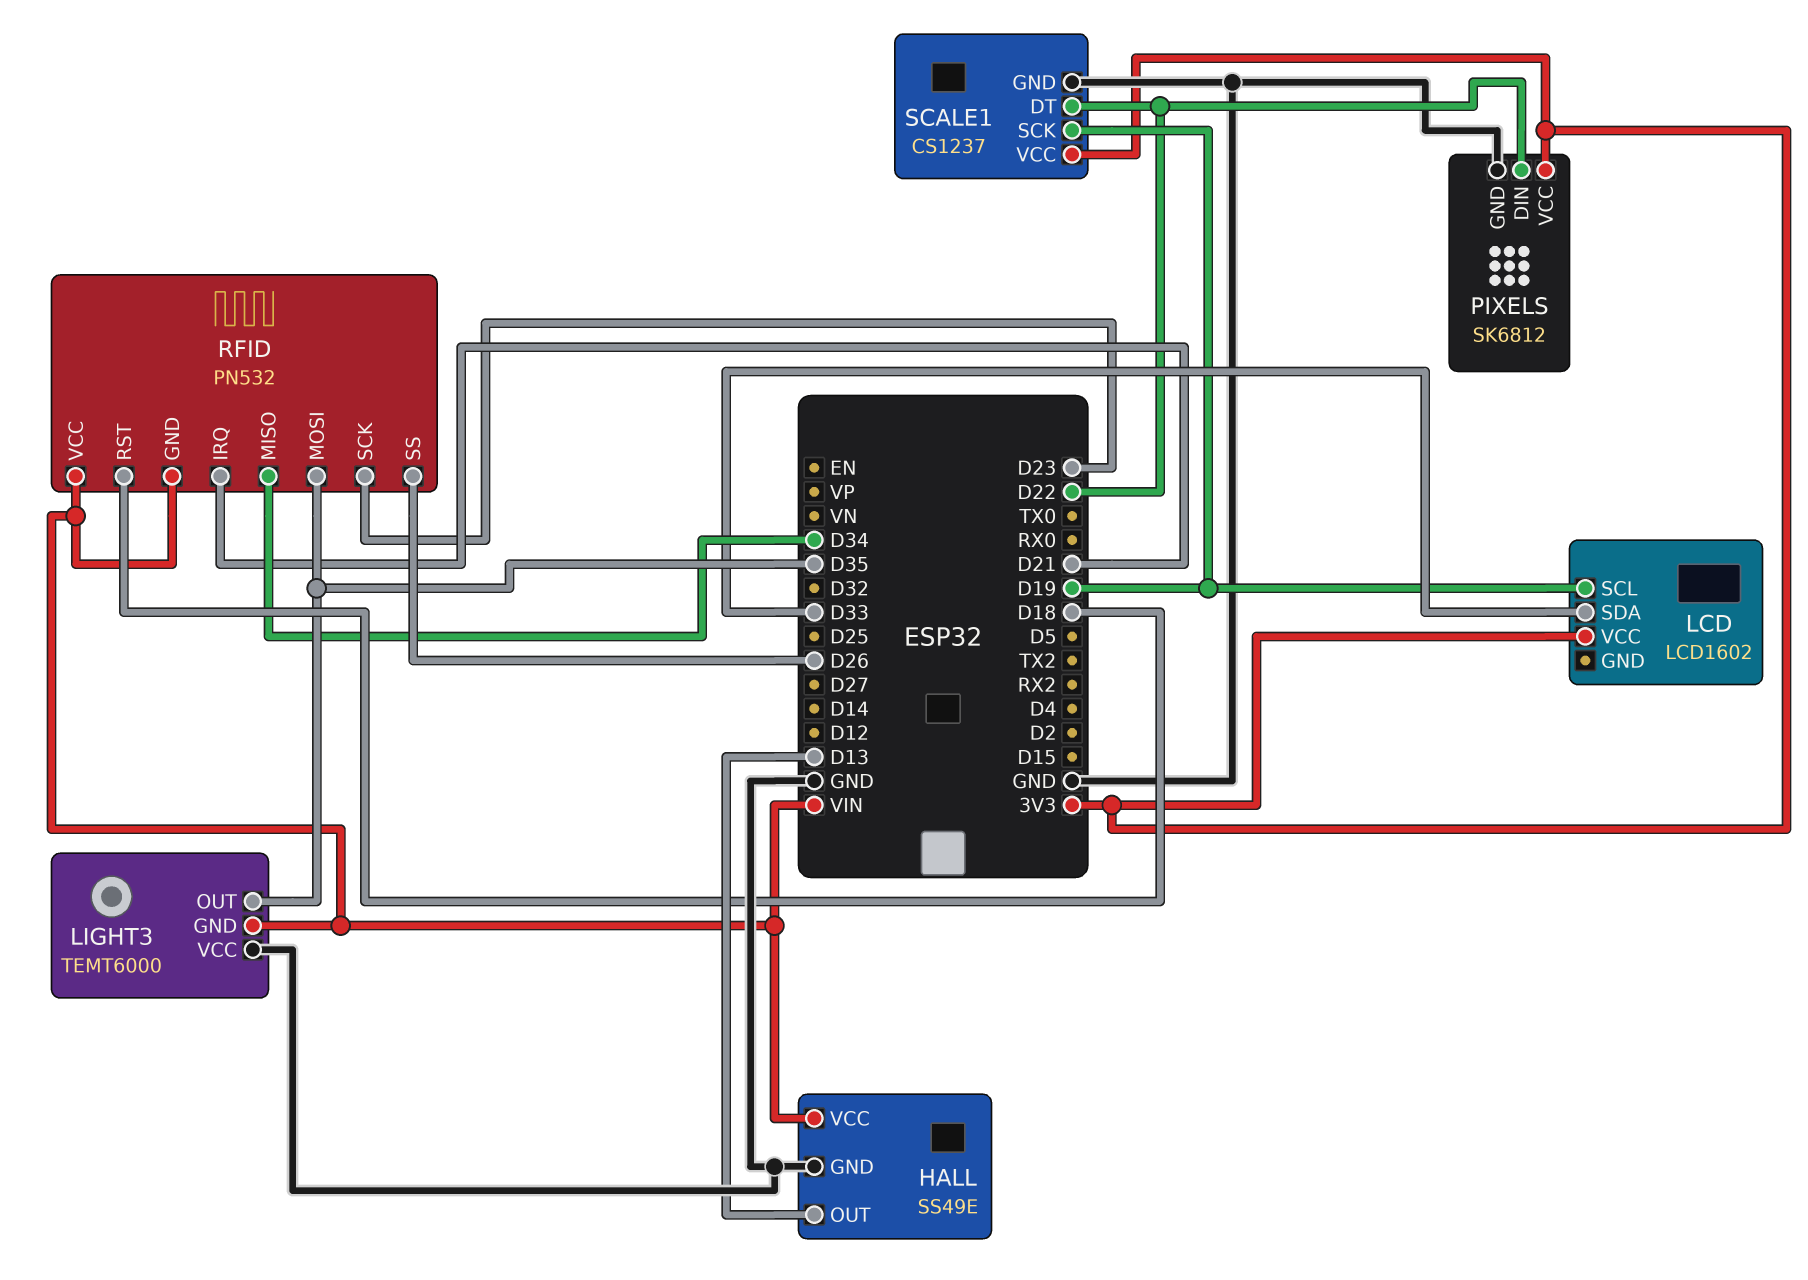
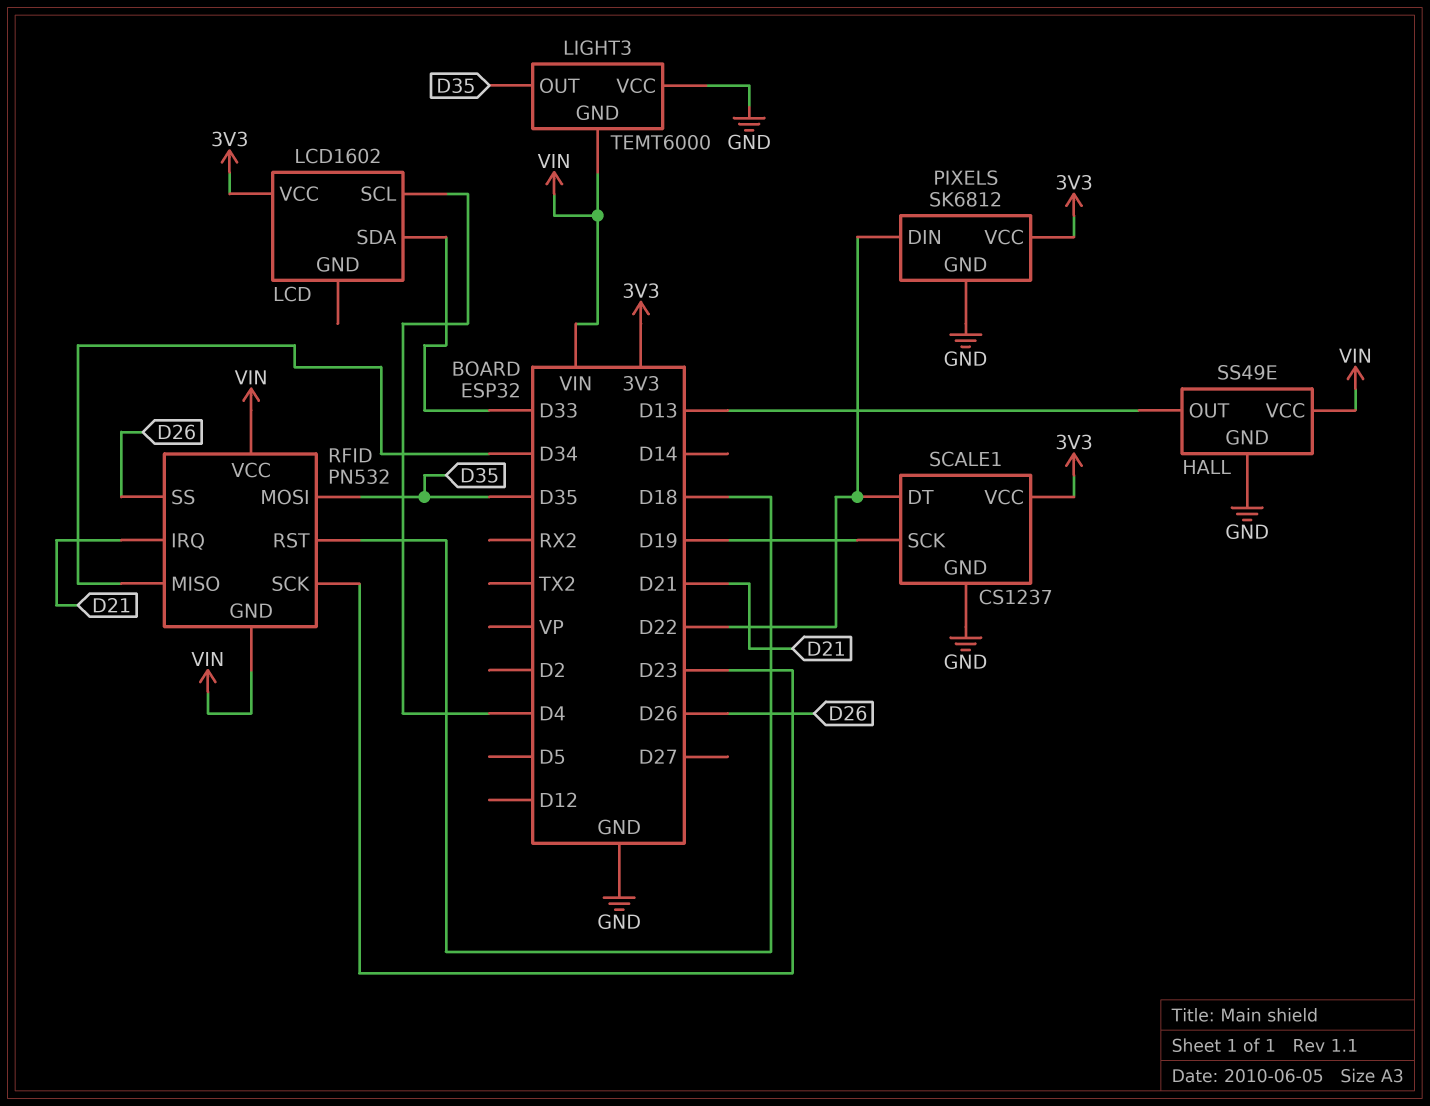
LCD pin SCL: D19 -> D4

